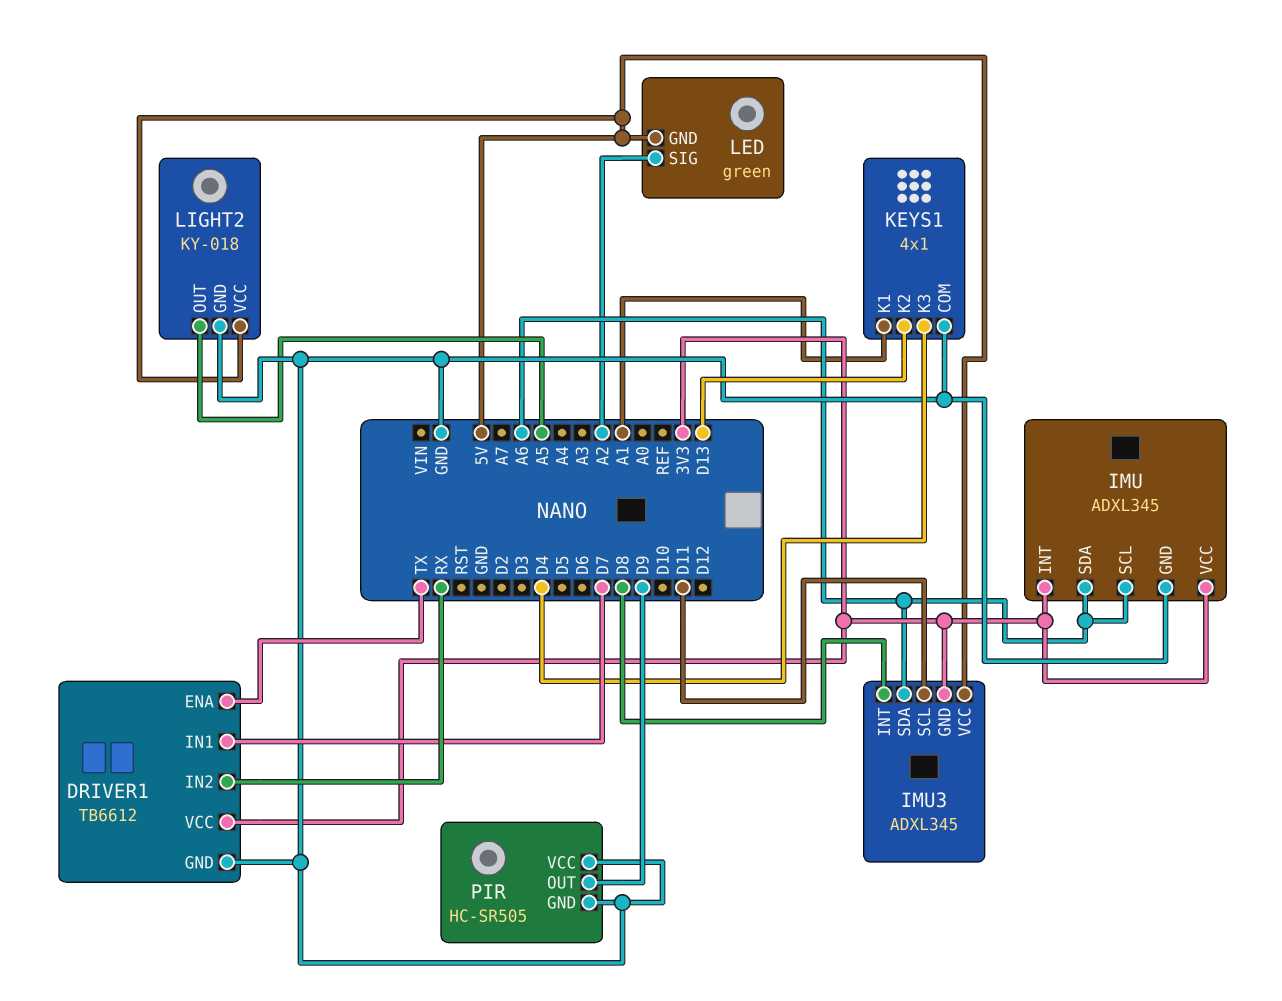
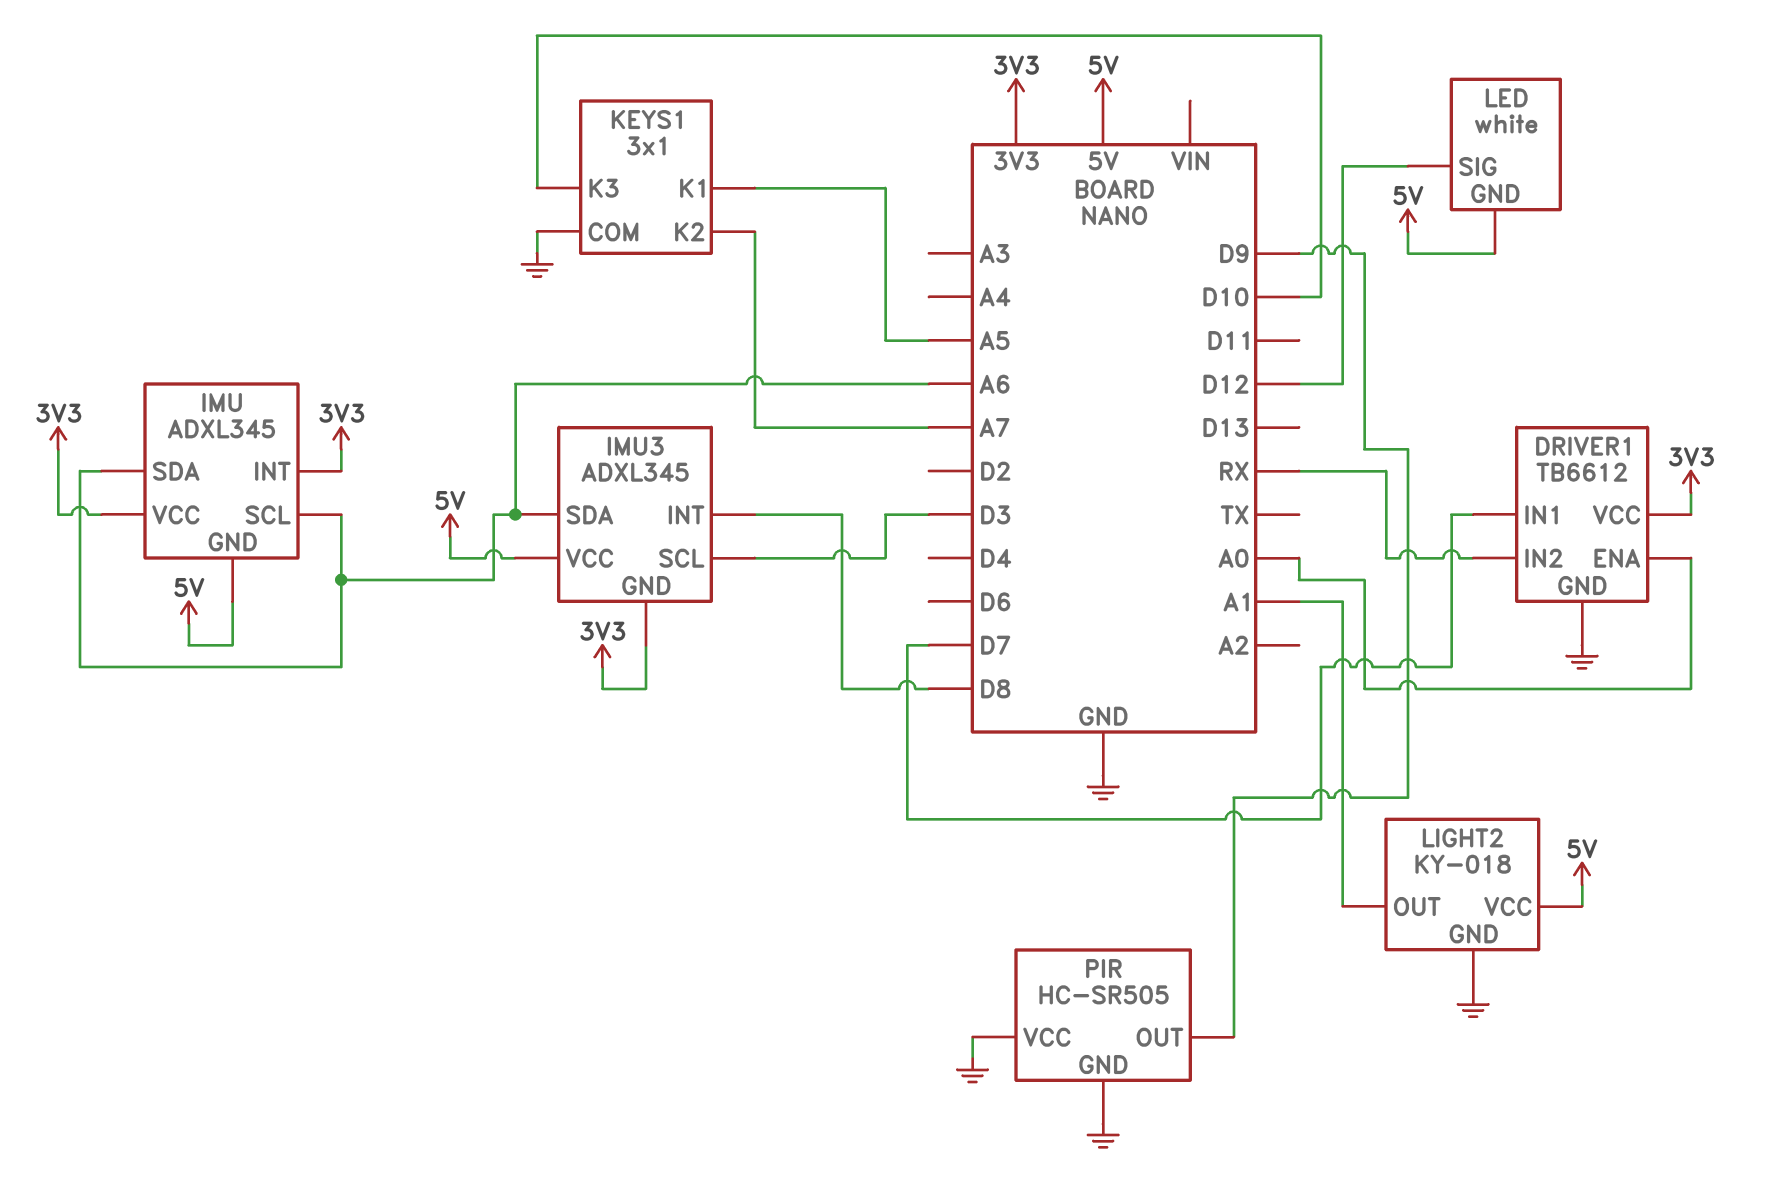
DRIVER1 pin ENA: TX -> A0
IMU pin GND: GND -> 5V
IMU3 pin SCL: D11 -> D3
KEYS1: 4x1 -> 3x1
KEYS1 pin K1: A1 -> A5
KEYS1 pin K2: D13 -> A7
KEYS1 pin K3: D4 -> D10
LED: green -> white
LED pin SIG: A2 -> D12
LIGHT2 pin OUT: A5 -> A1

